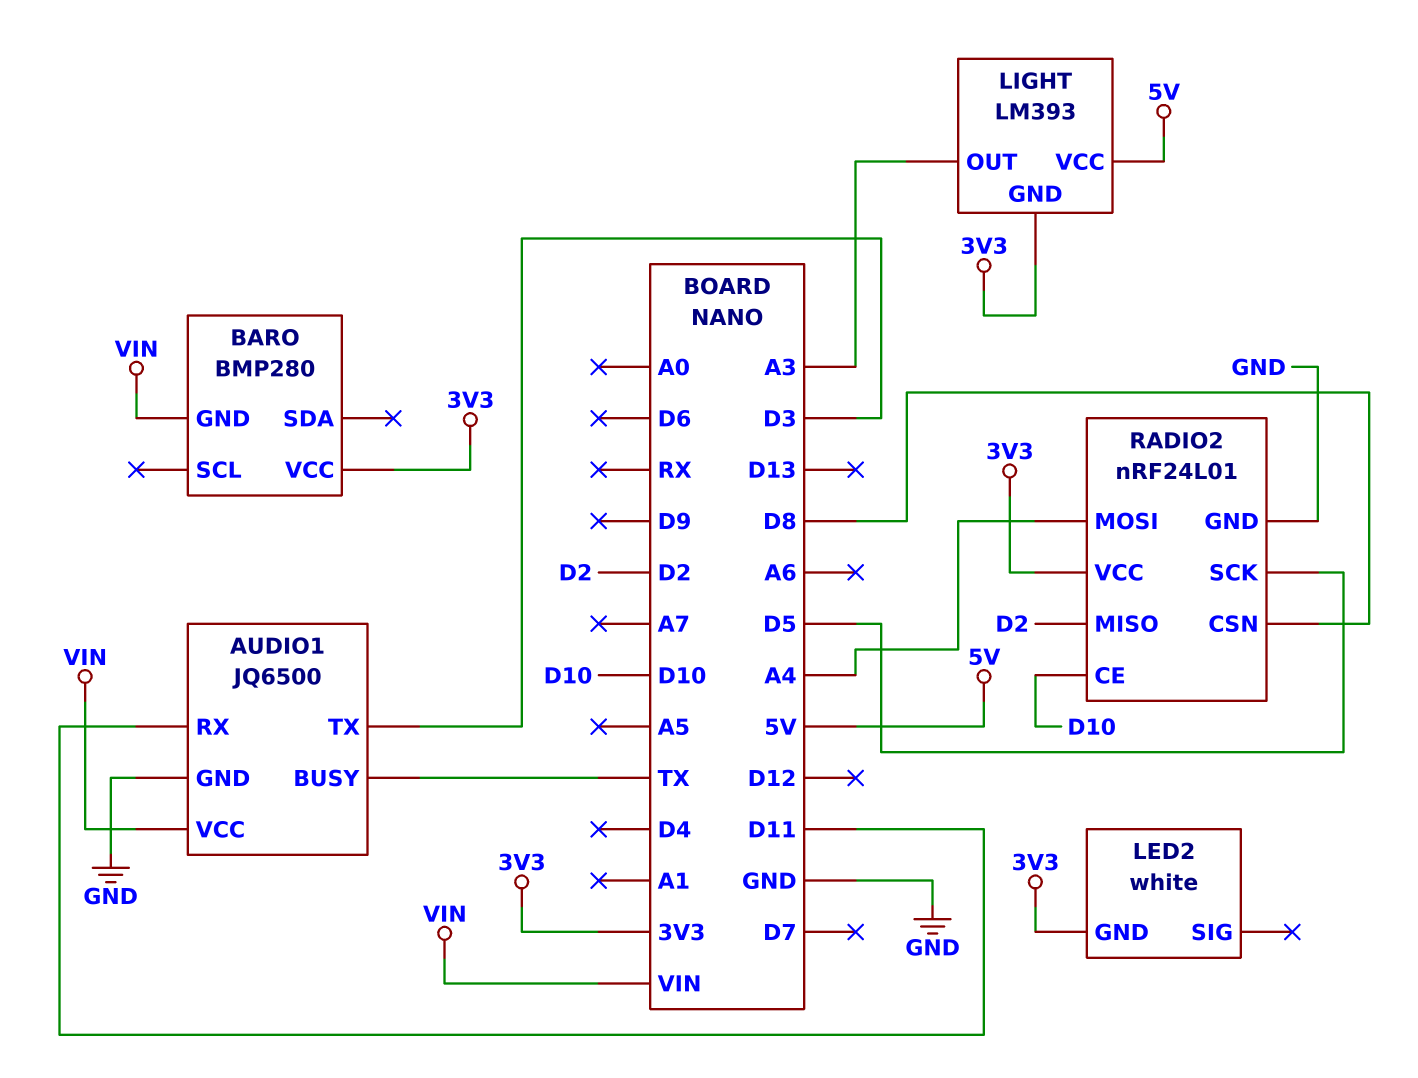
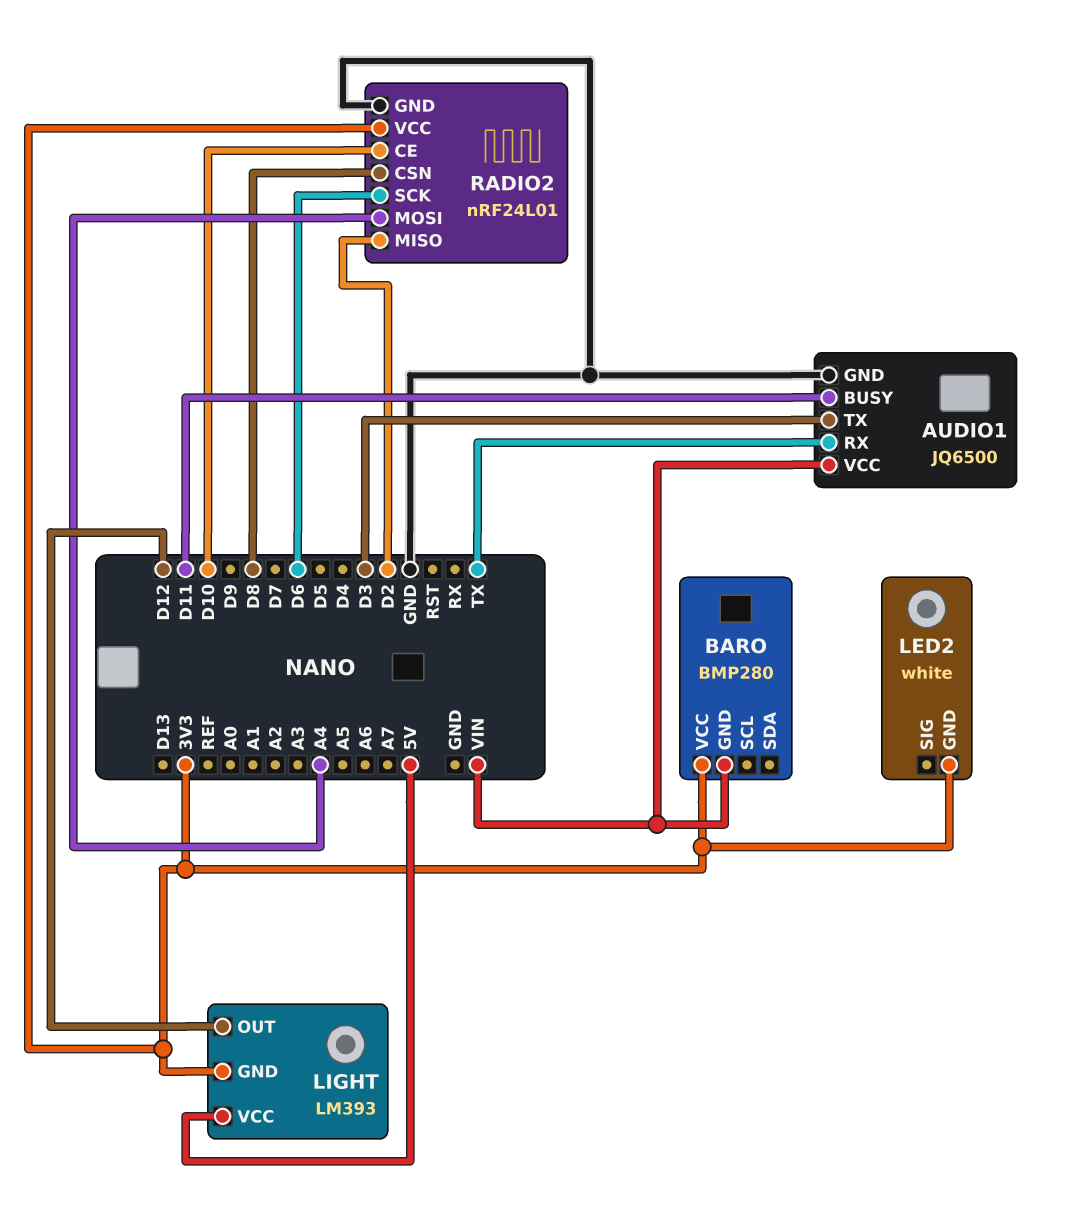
AUDIO1 pin BUSY: TX -> D11
AUDIO1 pin RX: D11 -> TX
LIGHT pin OUT: A3 -> D12
RADIO2 pin SCK: D5 -> D6

